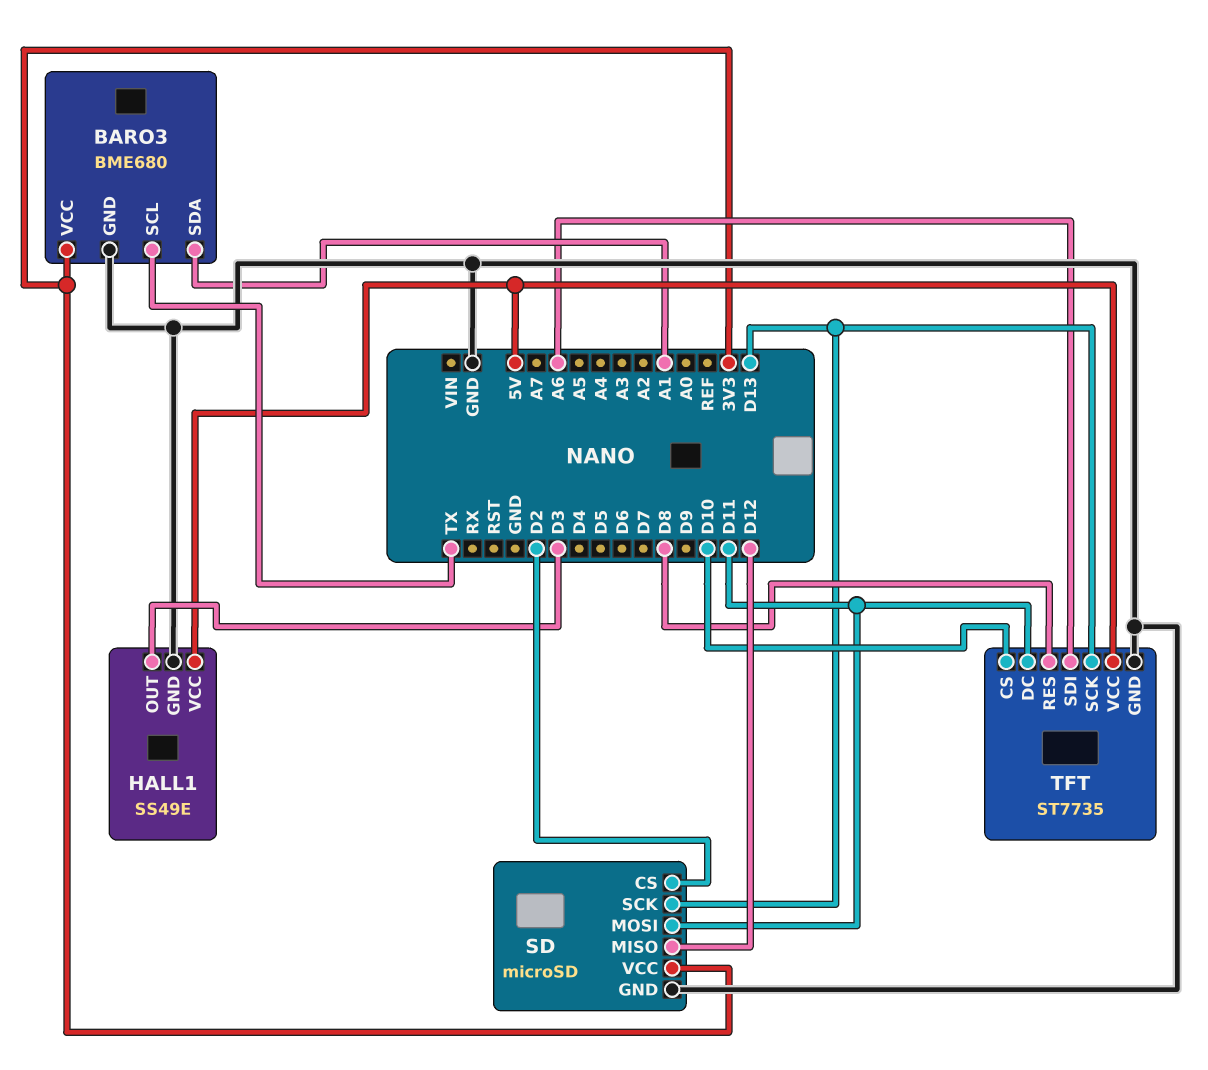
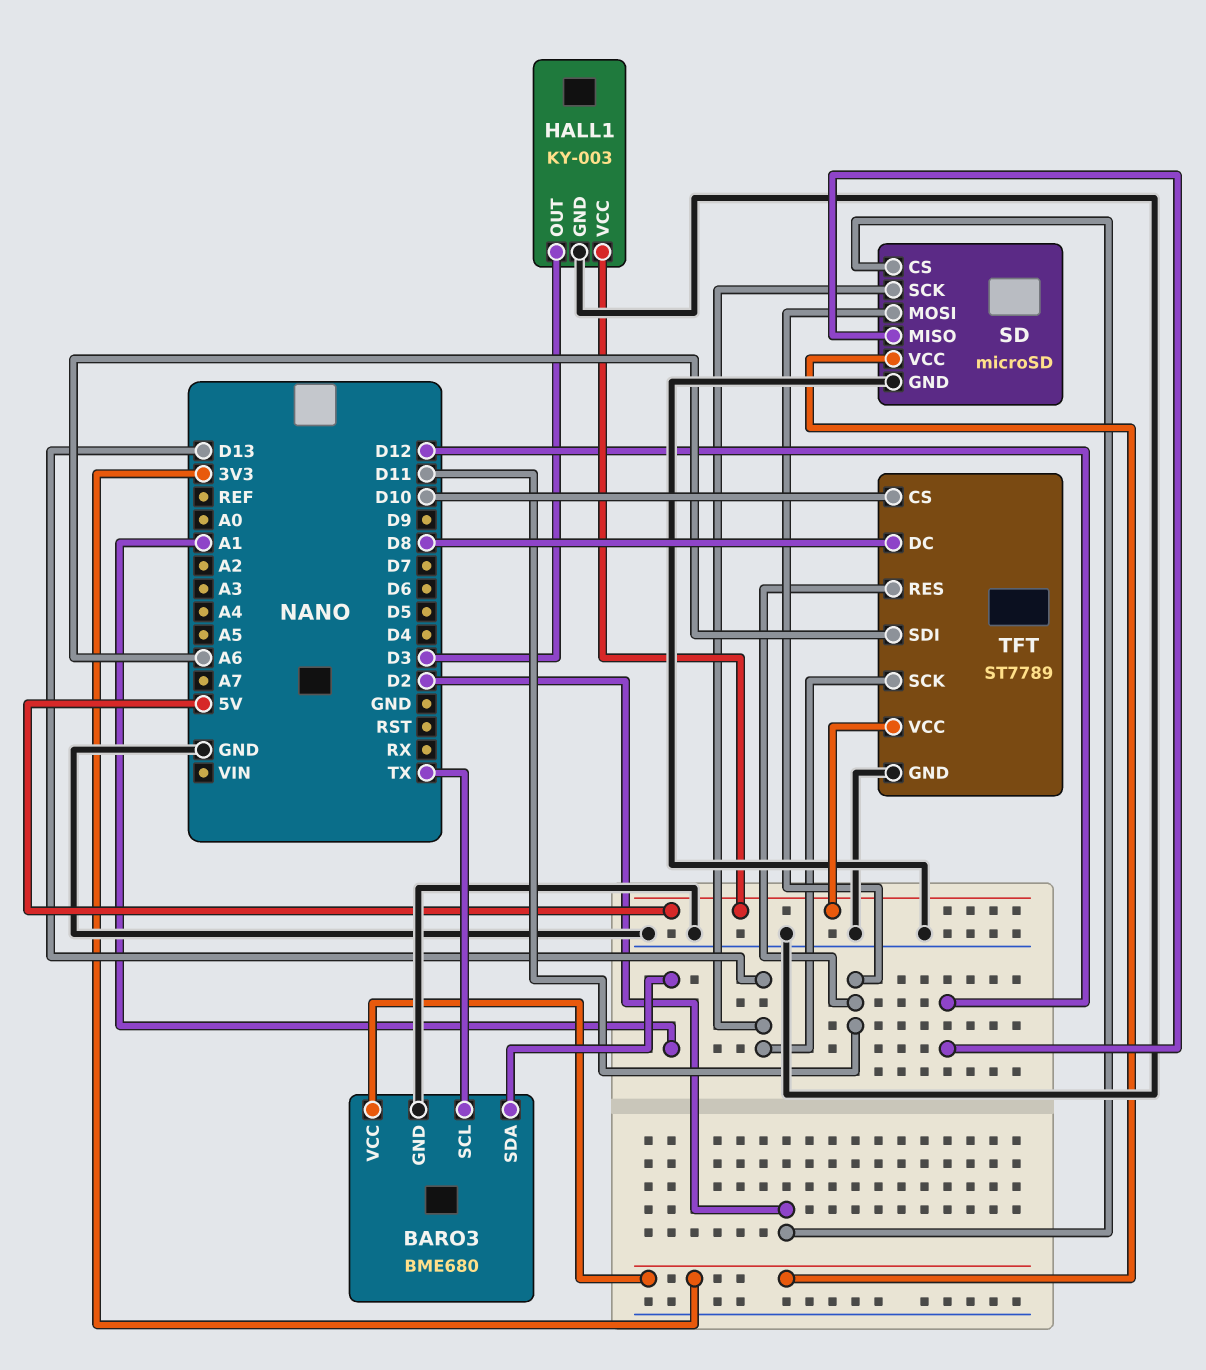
HALL1: SS49E -> KY-003
TFT: ST7735 -> ST7789
TFT pin DC: D11 -> D8
TFT pin RES: D8 -> D11

